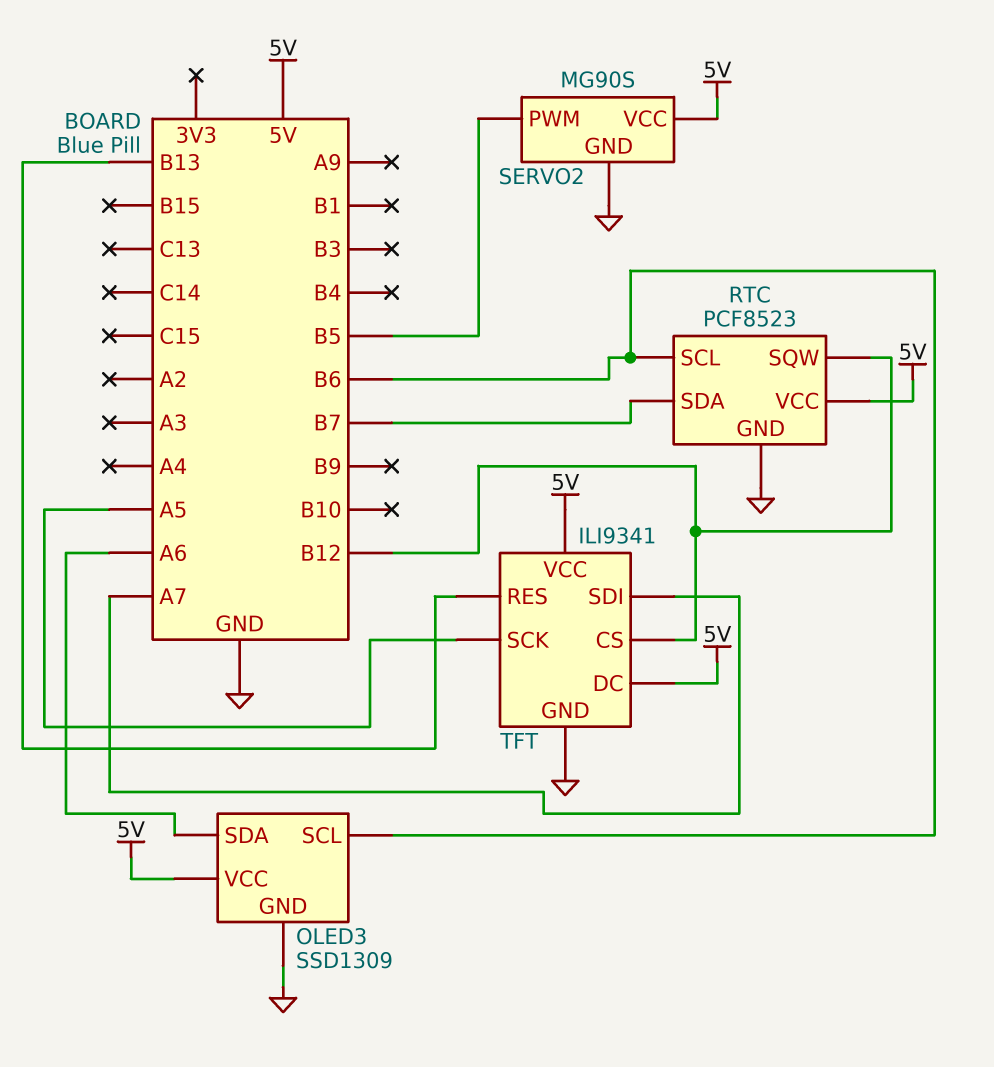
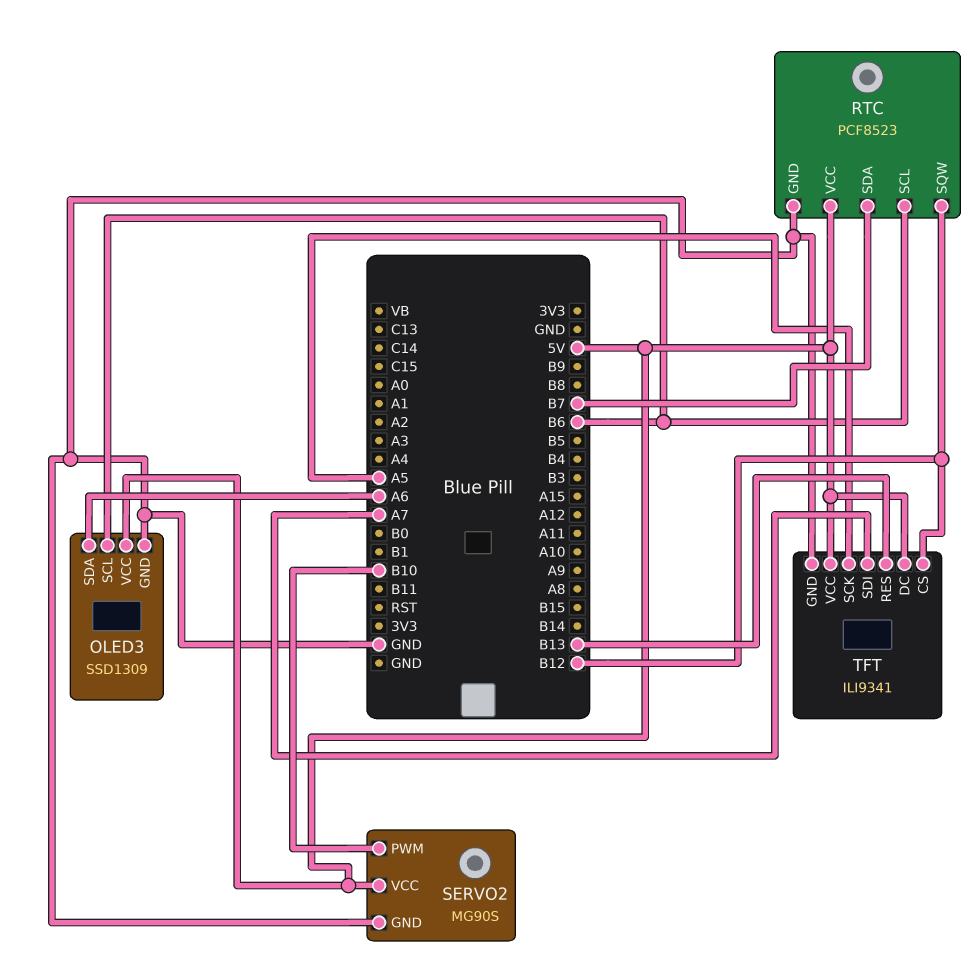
SERVO2 pin PWM: B5 -> B10

